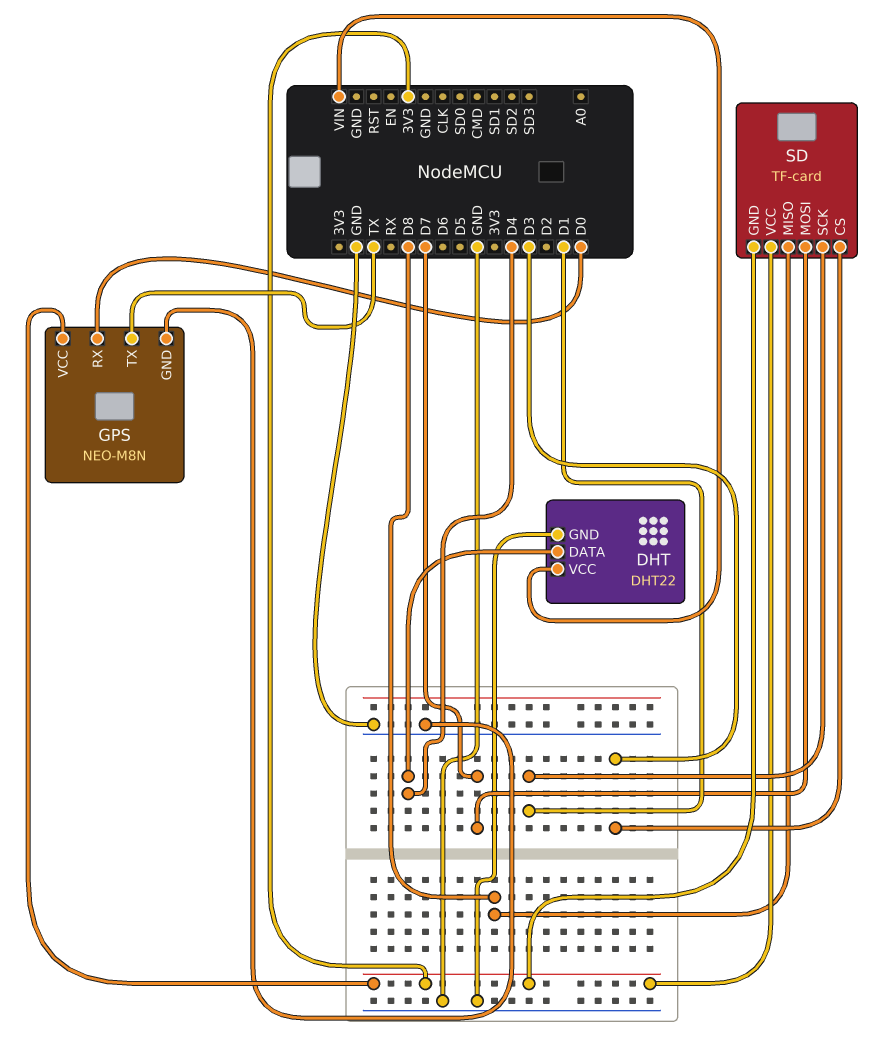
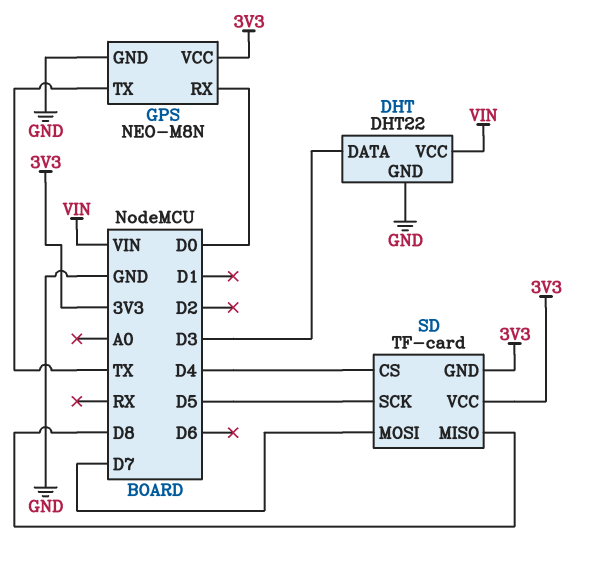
DHT pin DATA: D4 -> D3
SD pin CS: D3 -> D4
SD pin SCK: D1 -> D5

